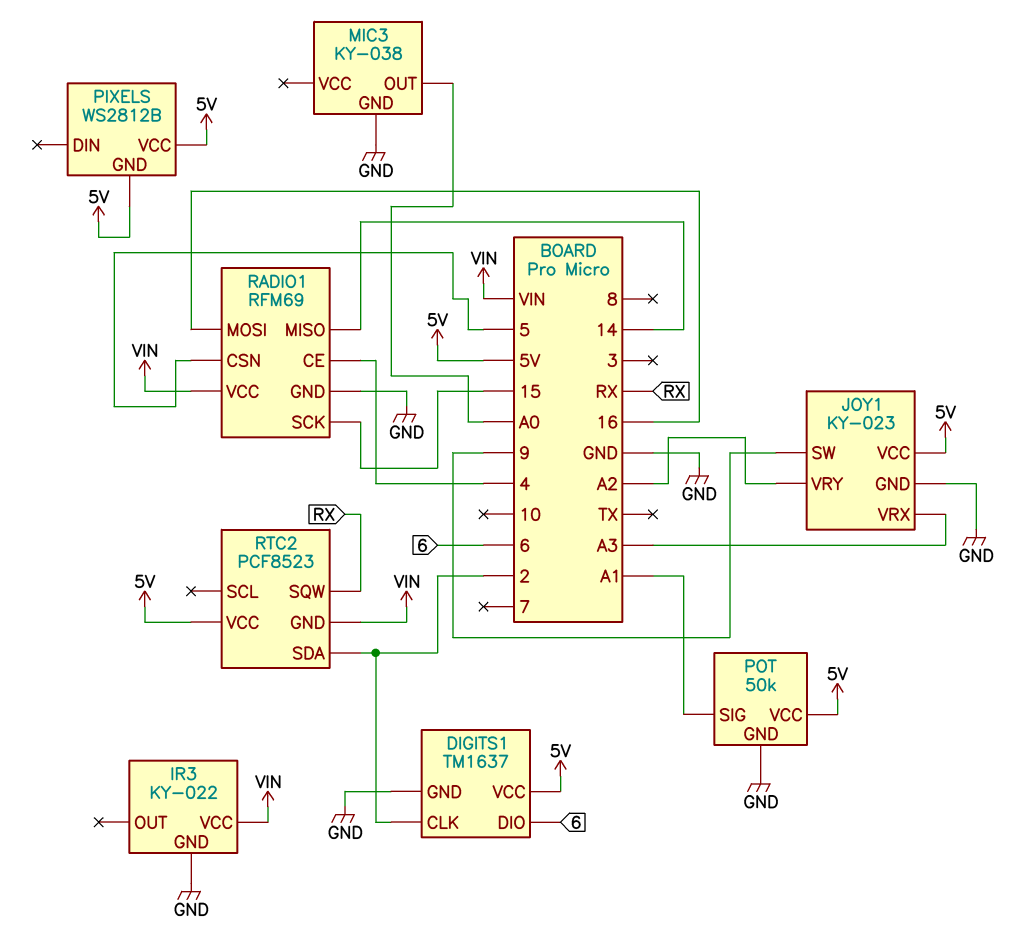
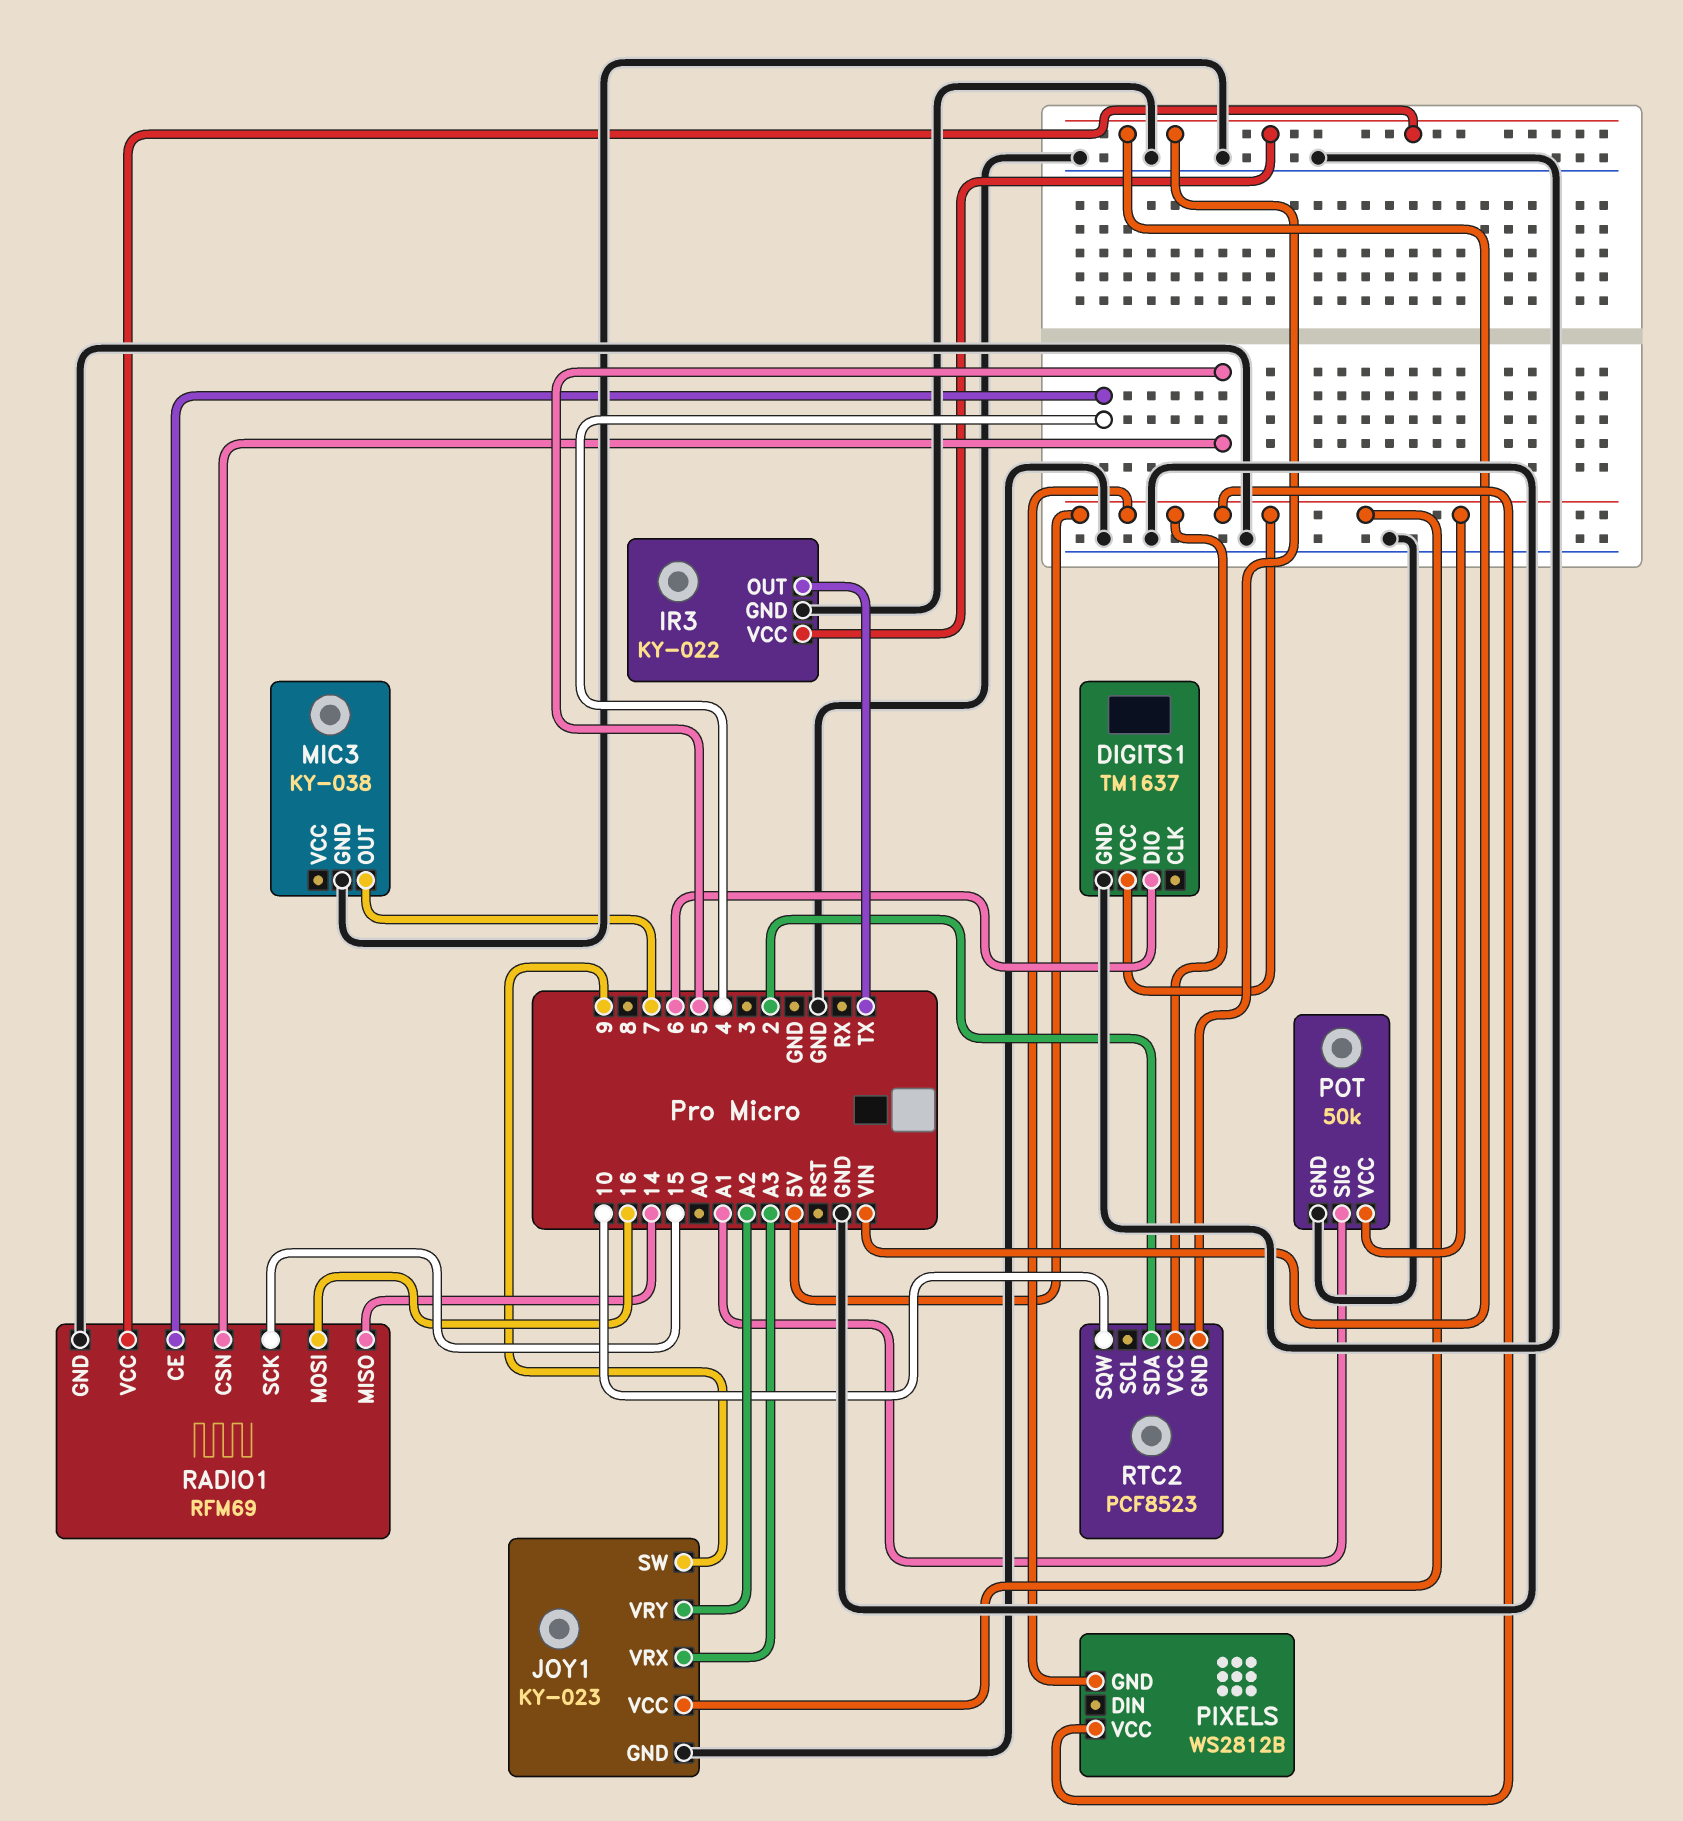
DIGITS1 pin CLK: 2 -> none
IR3 pin OUT: none -> TX
MIC3 pin OUT: A0 -> 7
RTC2 pin SQW: RX -> 10

